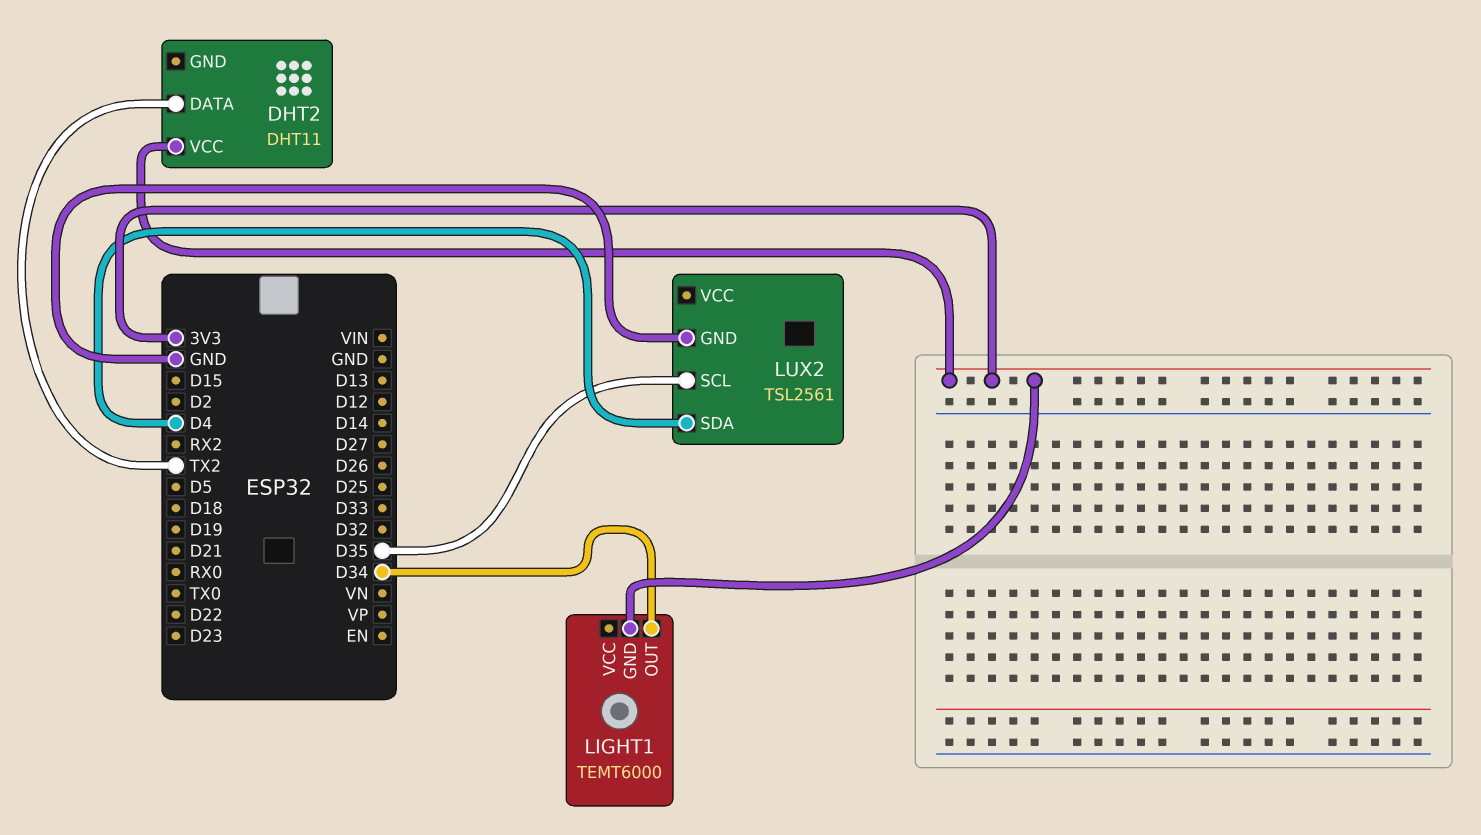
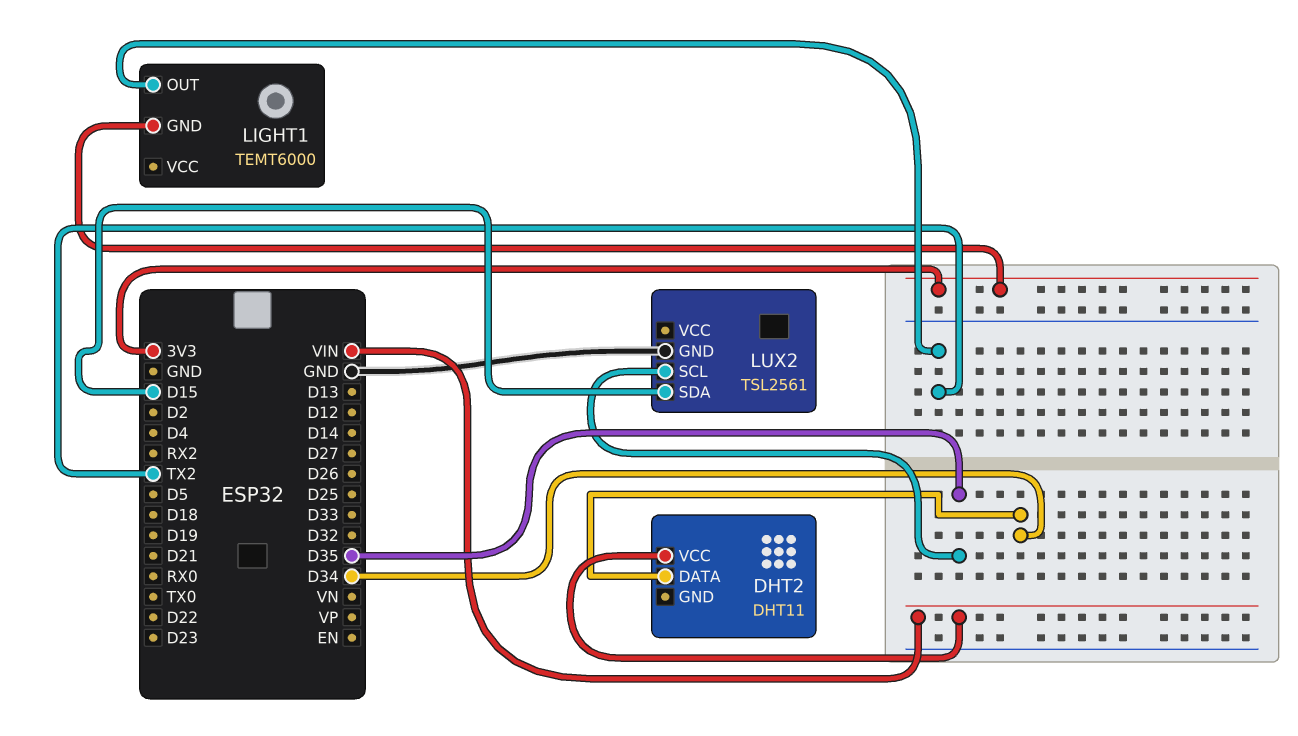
DHT2 pin DATA: TX2 -> D34
DHT2 pin VCC: 3V3 -> VIN
LIGHT1 pin OUT: D34 -> TX2
LUX2 pin SDA: D4 -> D15

